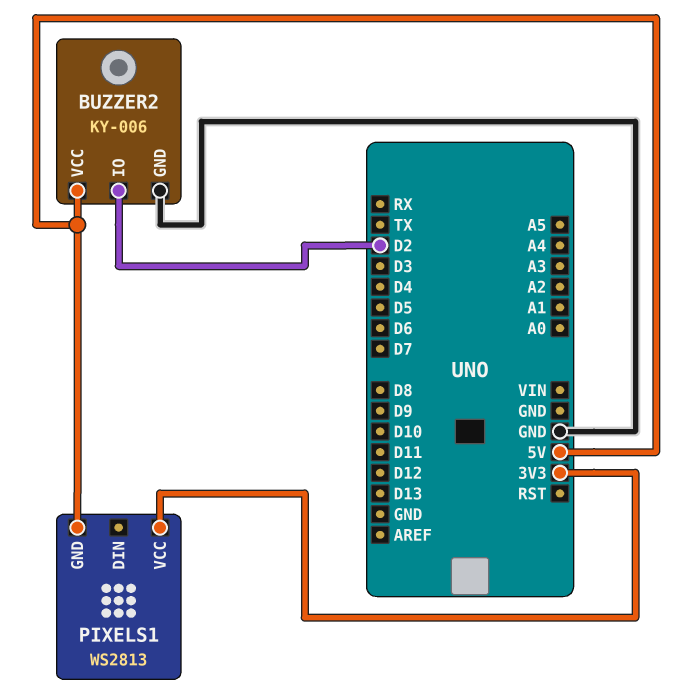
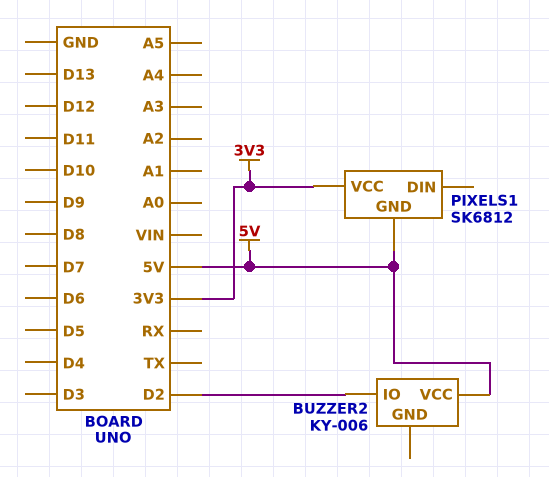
BUZZER2 pin GND: GND -> none
PIXELS1: WS2813 -> SK6812

